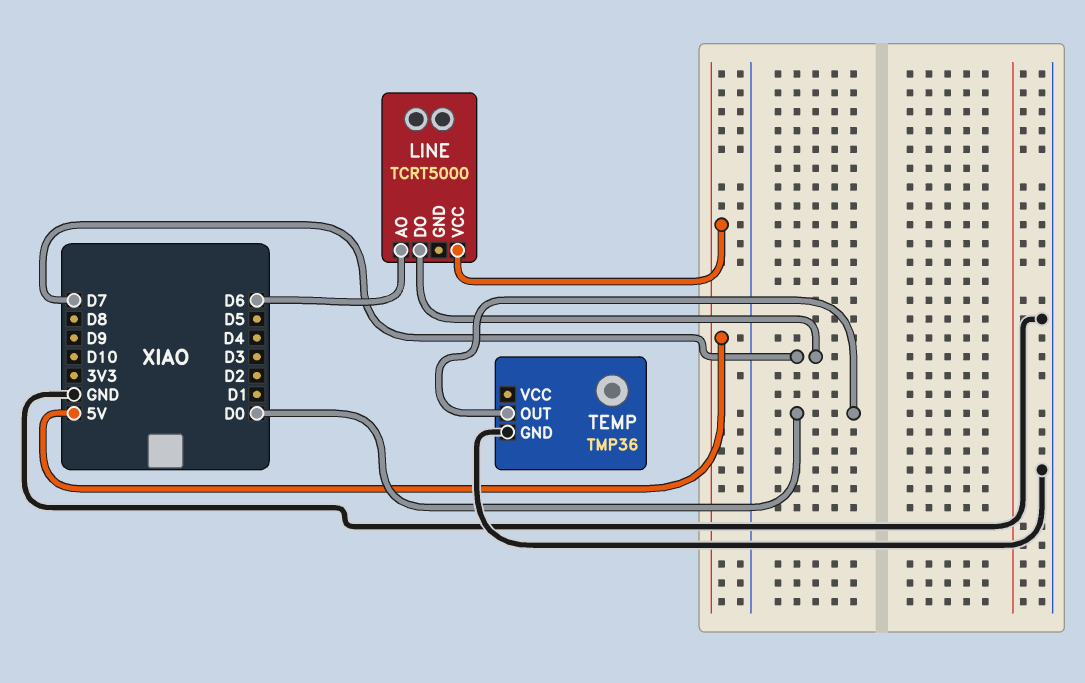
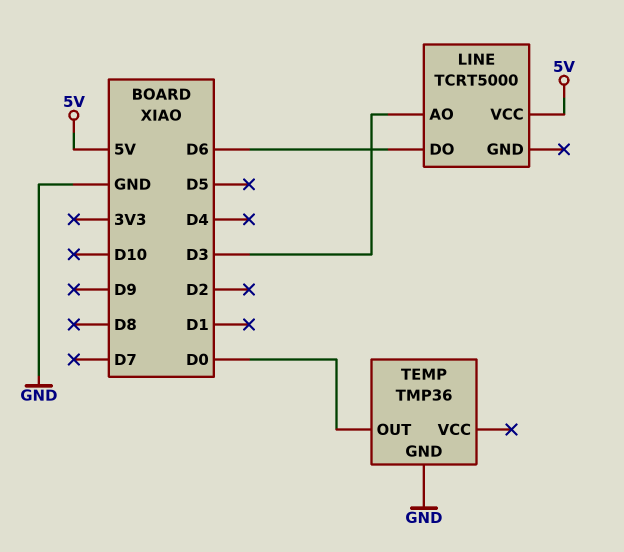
LINE pin AO: D6 -> D3
LINE pin DO: D7 -> D6

